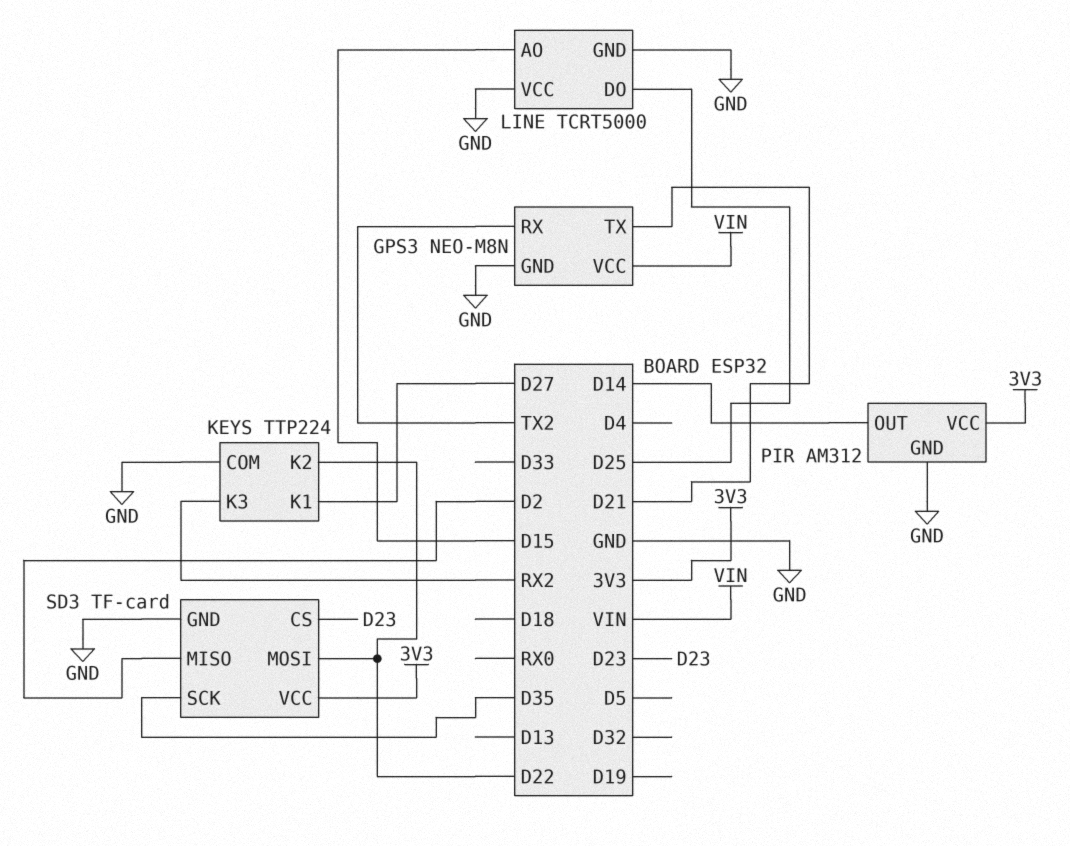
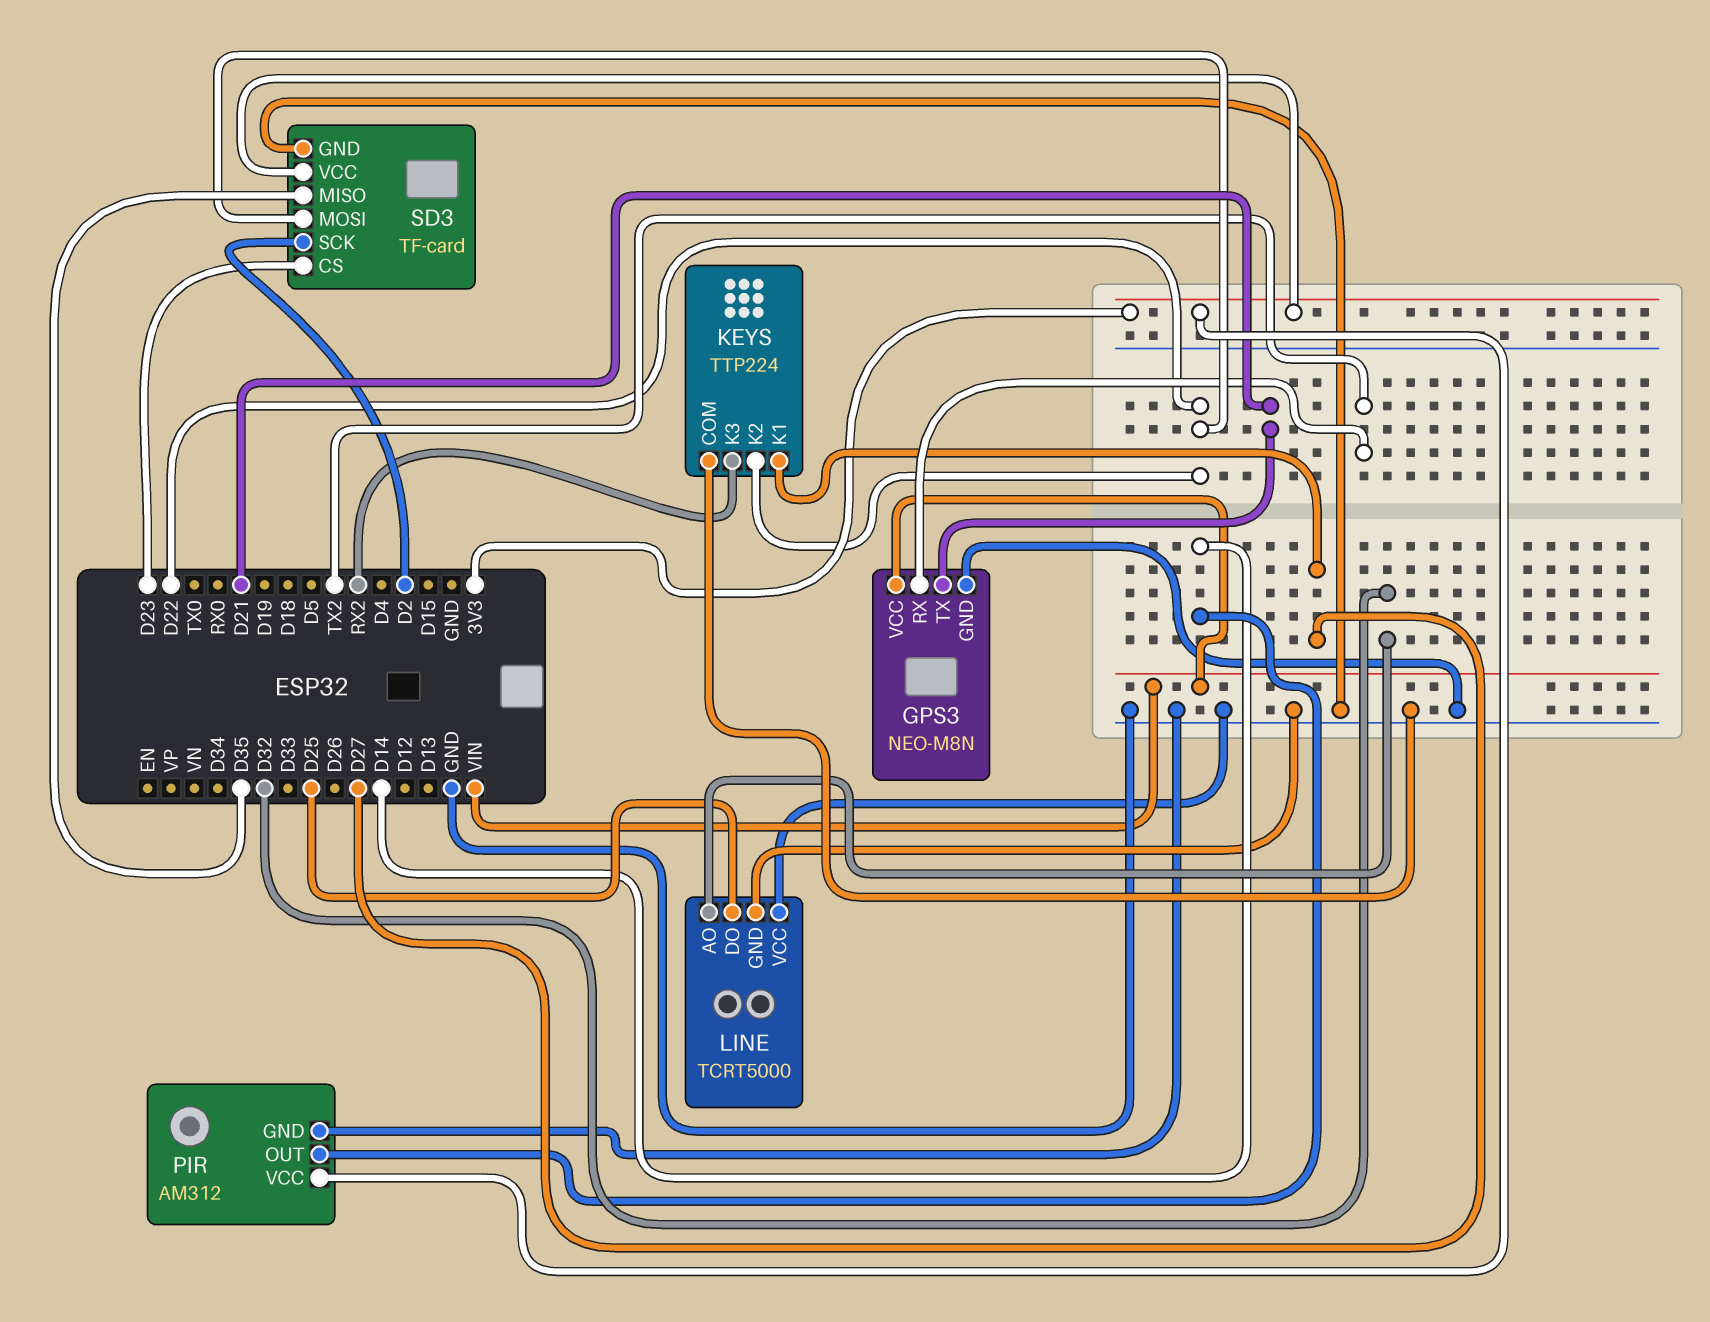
LINE pin AO: D15 -> D32
SD3 pin MISO: D2 -> D35
SD3 pin SCK: D35 -> D2

